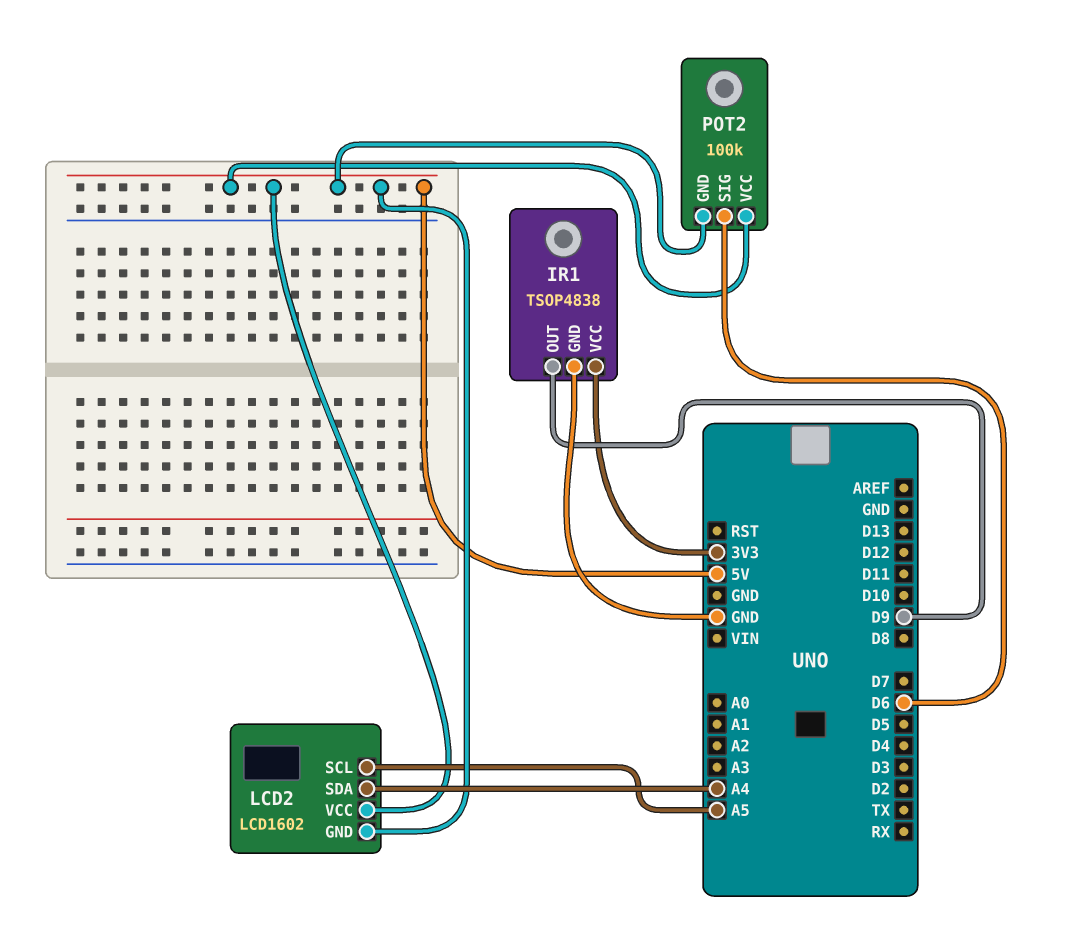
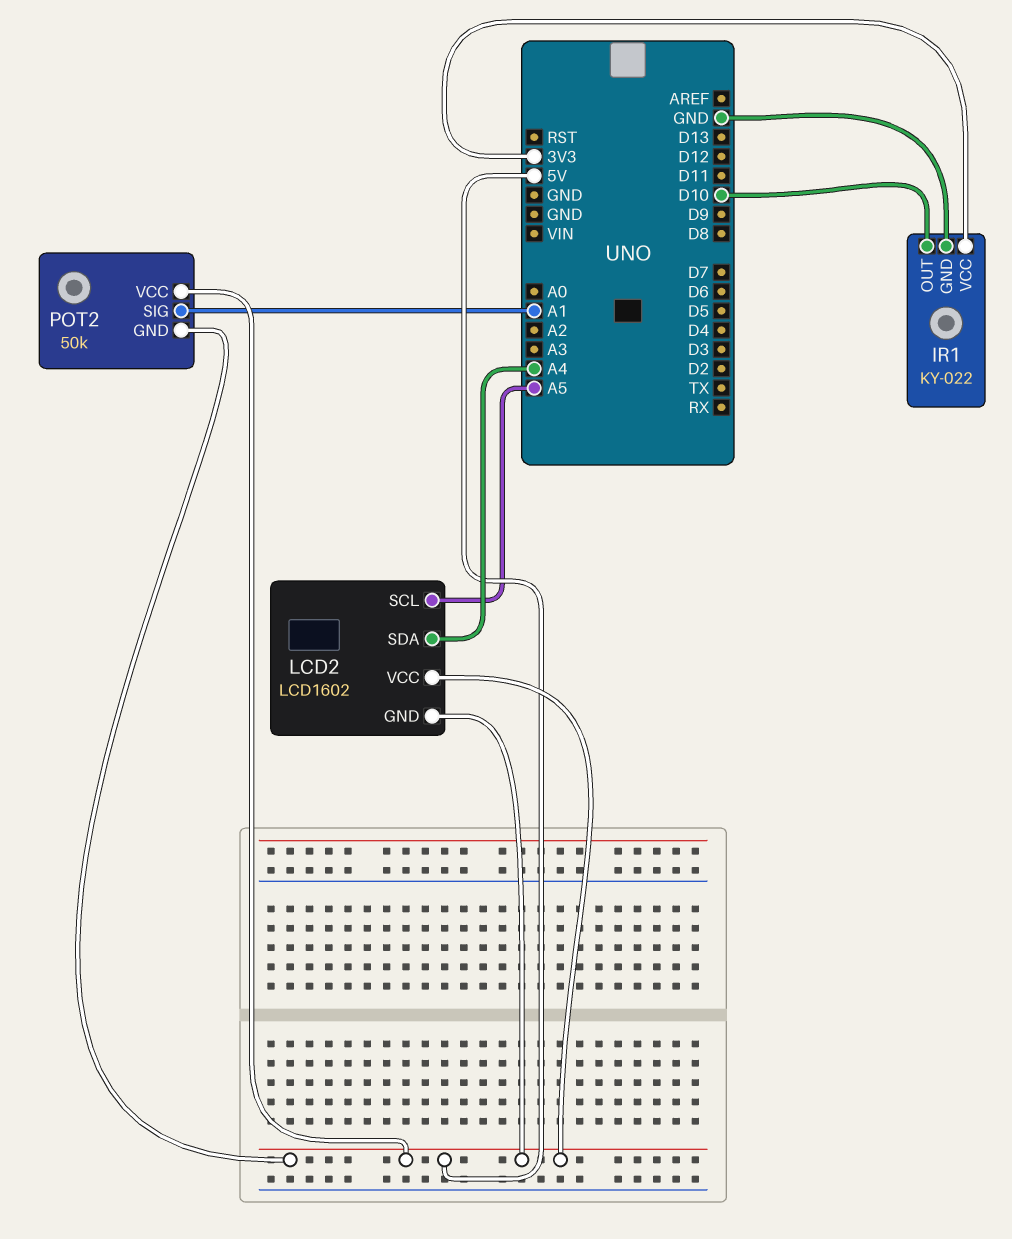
IR1: TSOP4838 -> KY-022
IR1 pin OUT: D9 -> D10
POT2: 100k -> 50k
POT2 pin SIG: D6 -> A1

